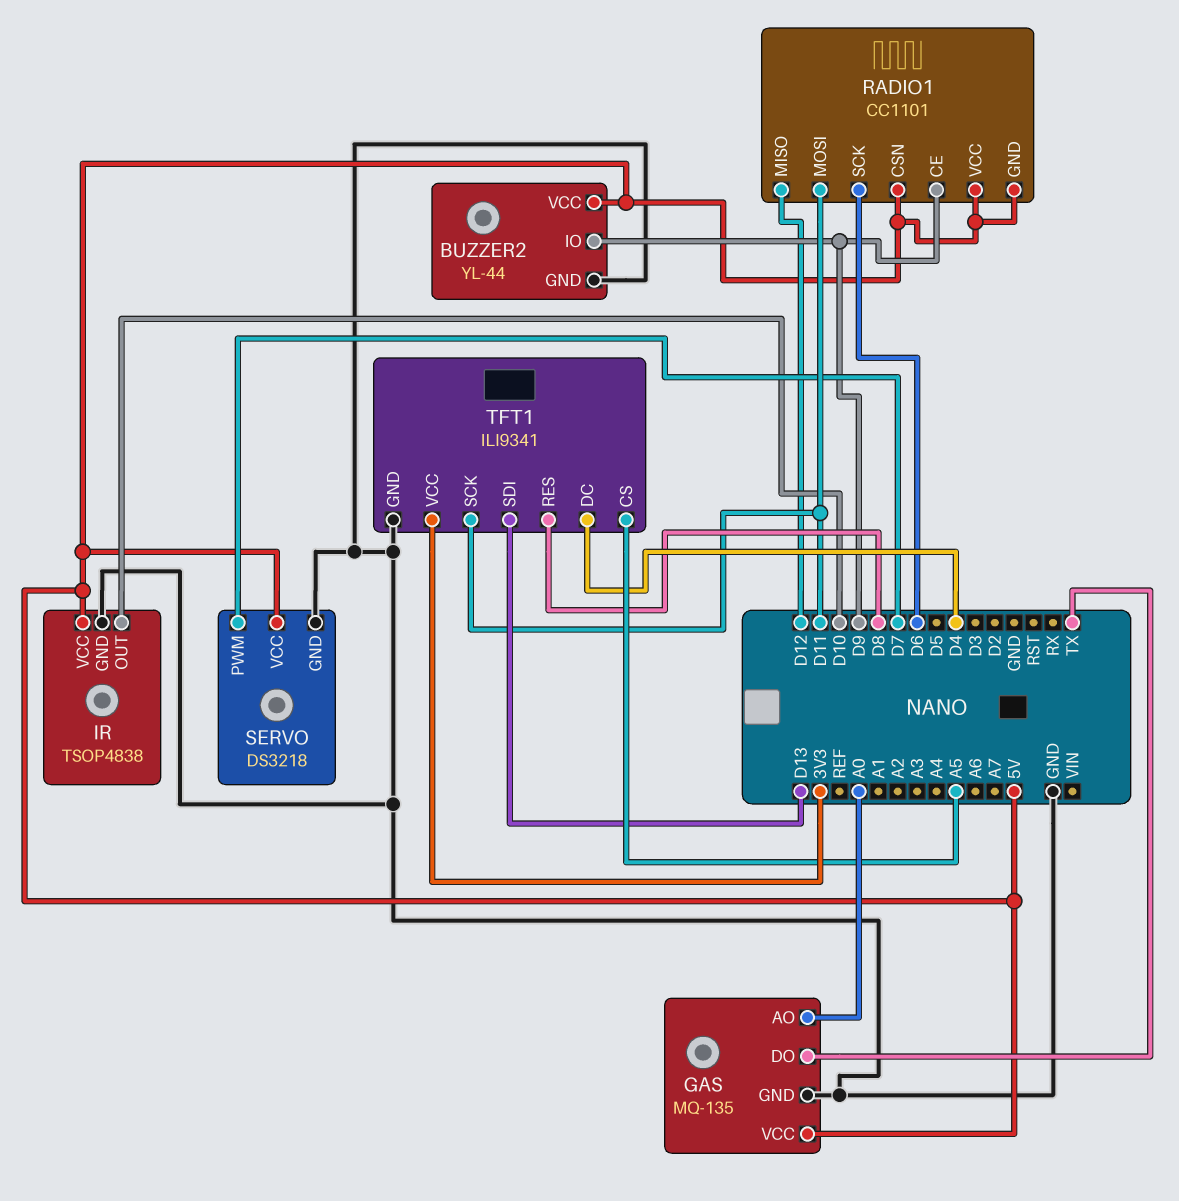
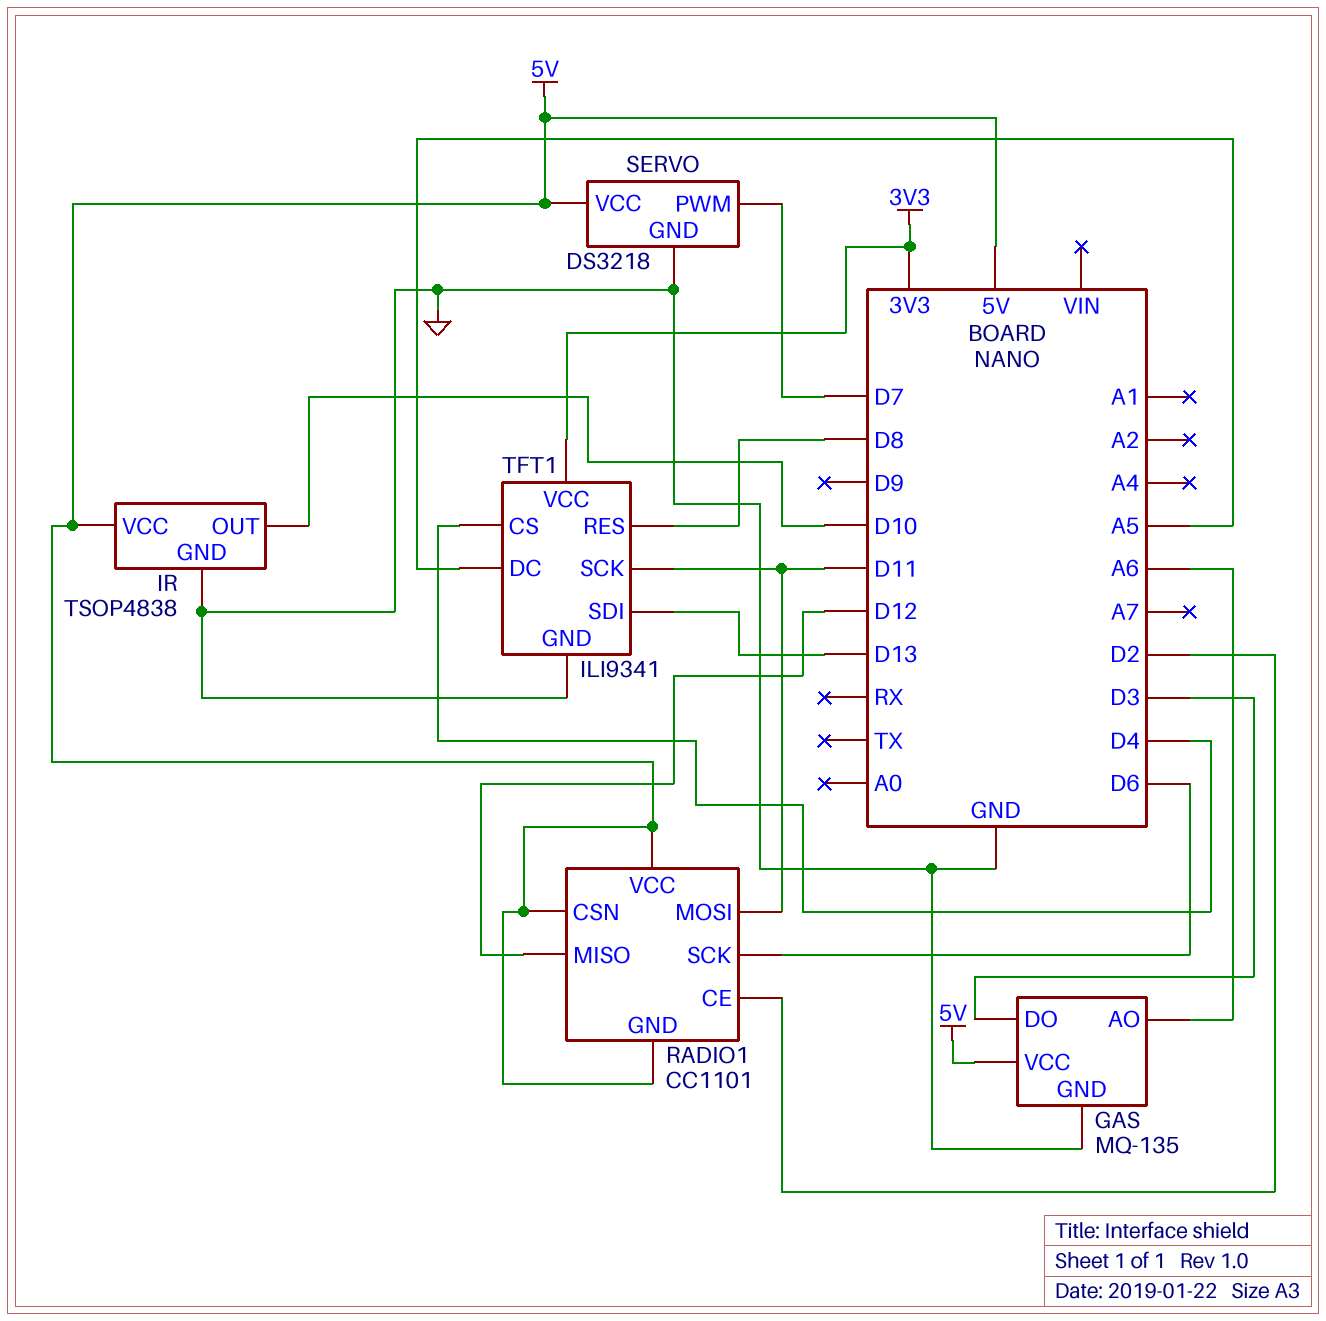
BUZZER2: YL-44 -> none
BUZZER2 pin GND: GND -> none
BUZZER2 pin IO: D9 -> none
BUZZER2 pin VCC: 5V -> none
GAS pin AO: A0 -> A6
GAS pin DO: TX -> D3
RADIO1 pin CE: D9 -> D2
TFT1 pin CS: A5 -> D4
TFT1 pin DC: D4 -> A5

